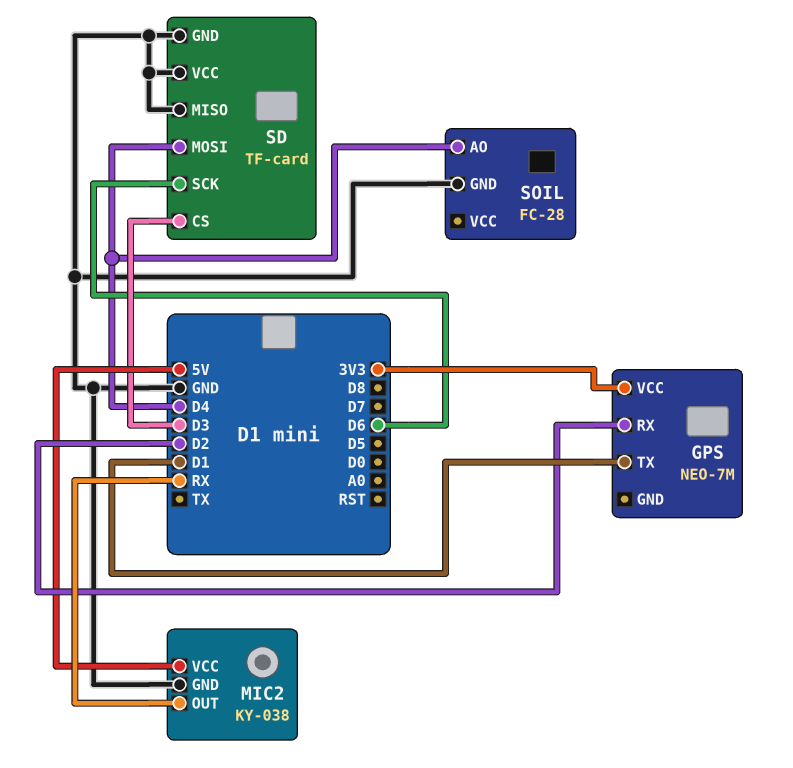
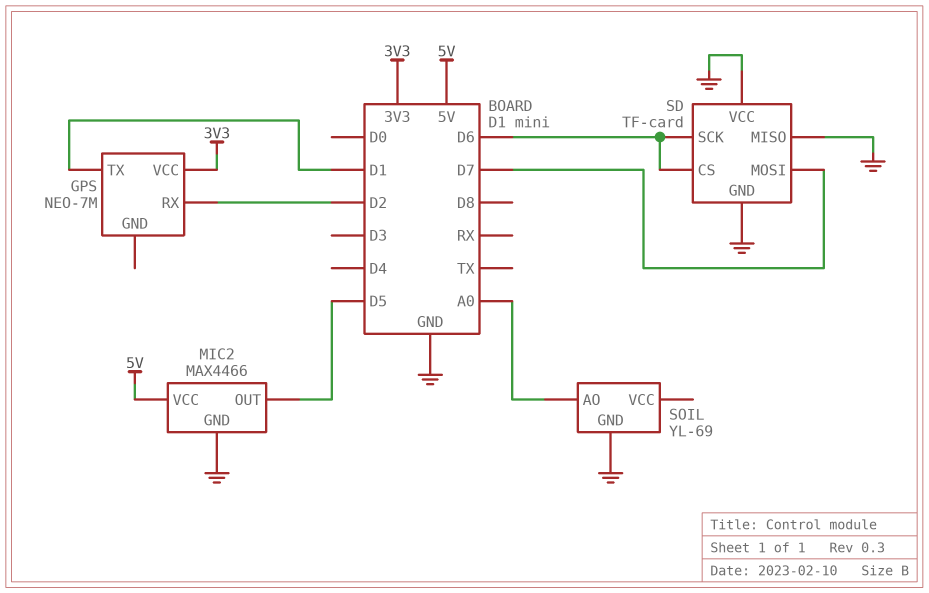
MIC2: KY-038 -> MAX4466
MIC2 pin OUT: RX -> D5
SD pin CS: D3 -> D6
SD pin MOSI: D4 -> D7
SOIL: FC-28 -> YL-69
SOIL pin AO: D4 -> A0

